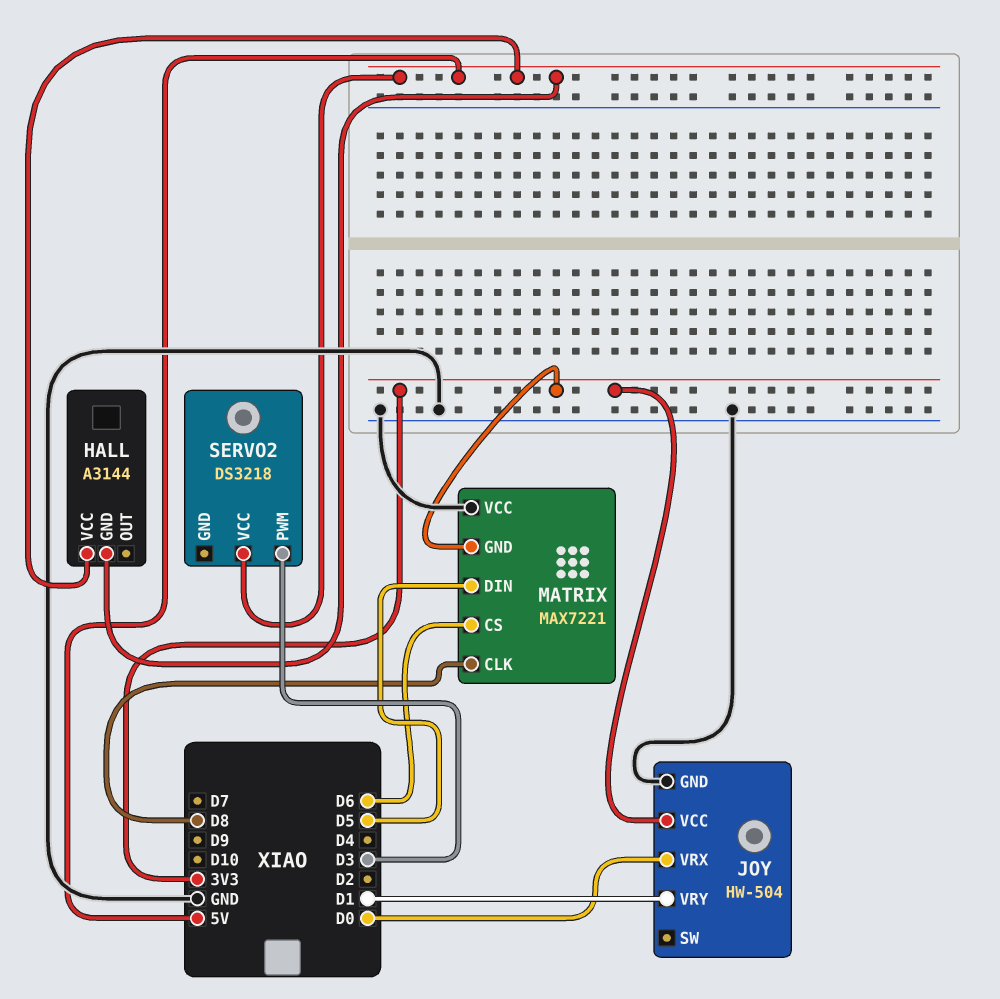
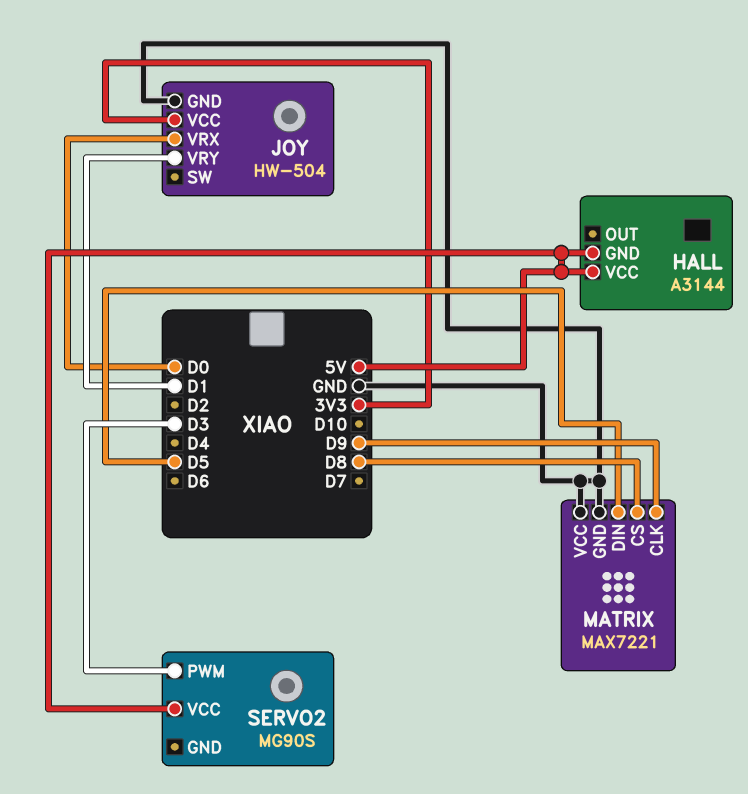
MATRIX pin CLK: D8 -> D9
MATRIX pin CS: D6 -> D8
MATRIX pin GND: 3V3 -> GND
SERVO2: DS3218 -> MG90S

